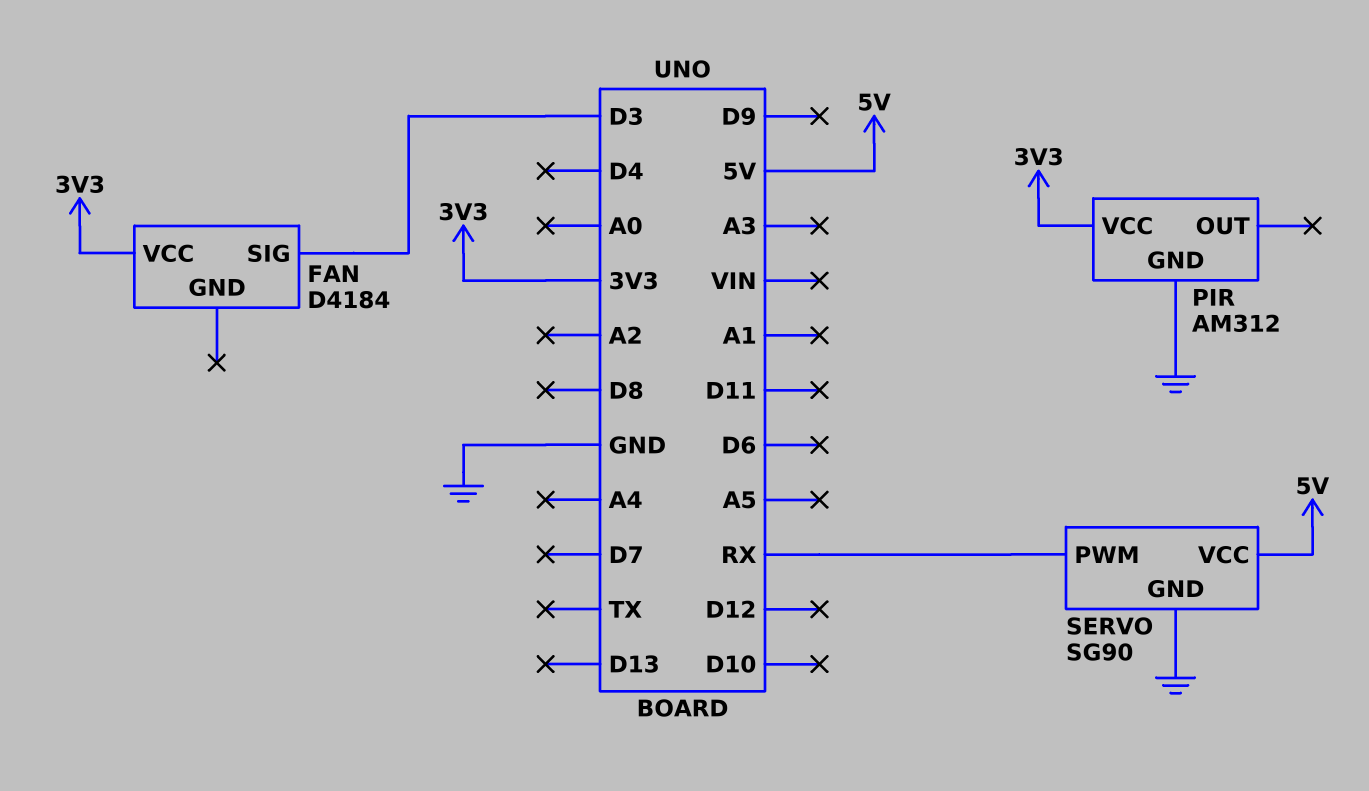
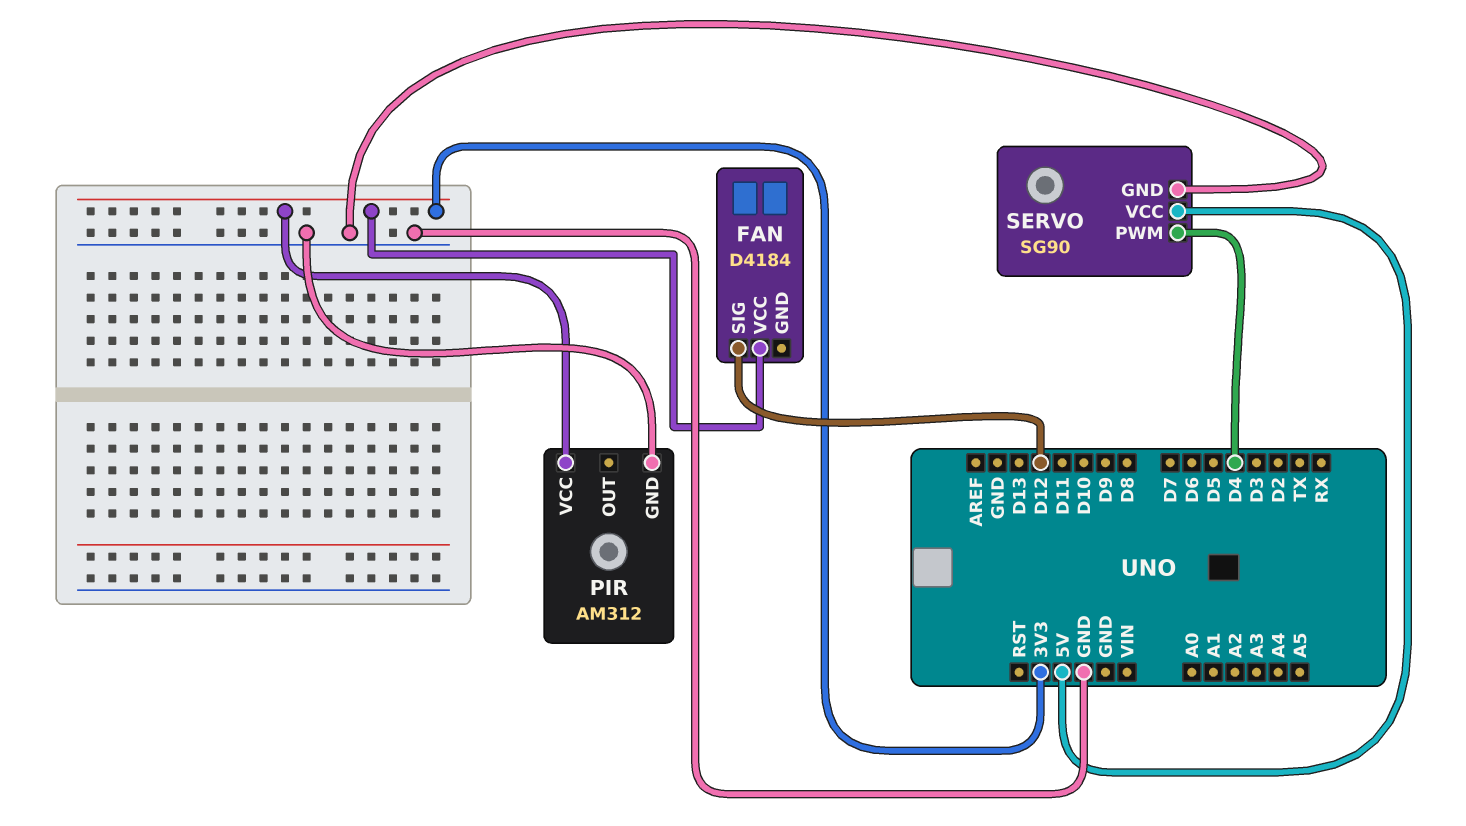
FAN pin SIG: D3 -> D12
SERVO pin PWM: RX -> D4

